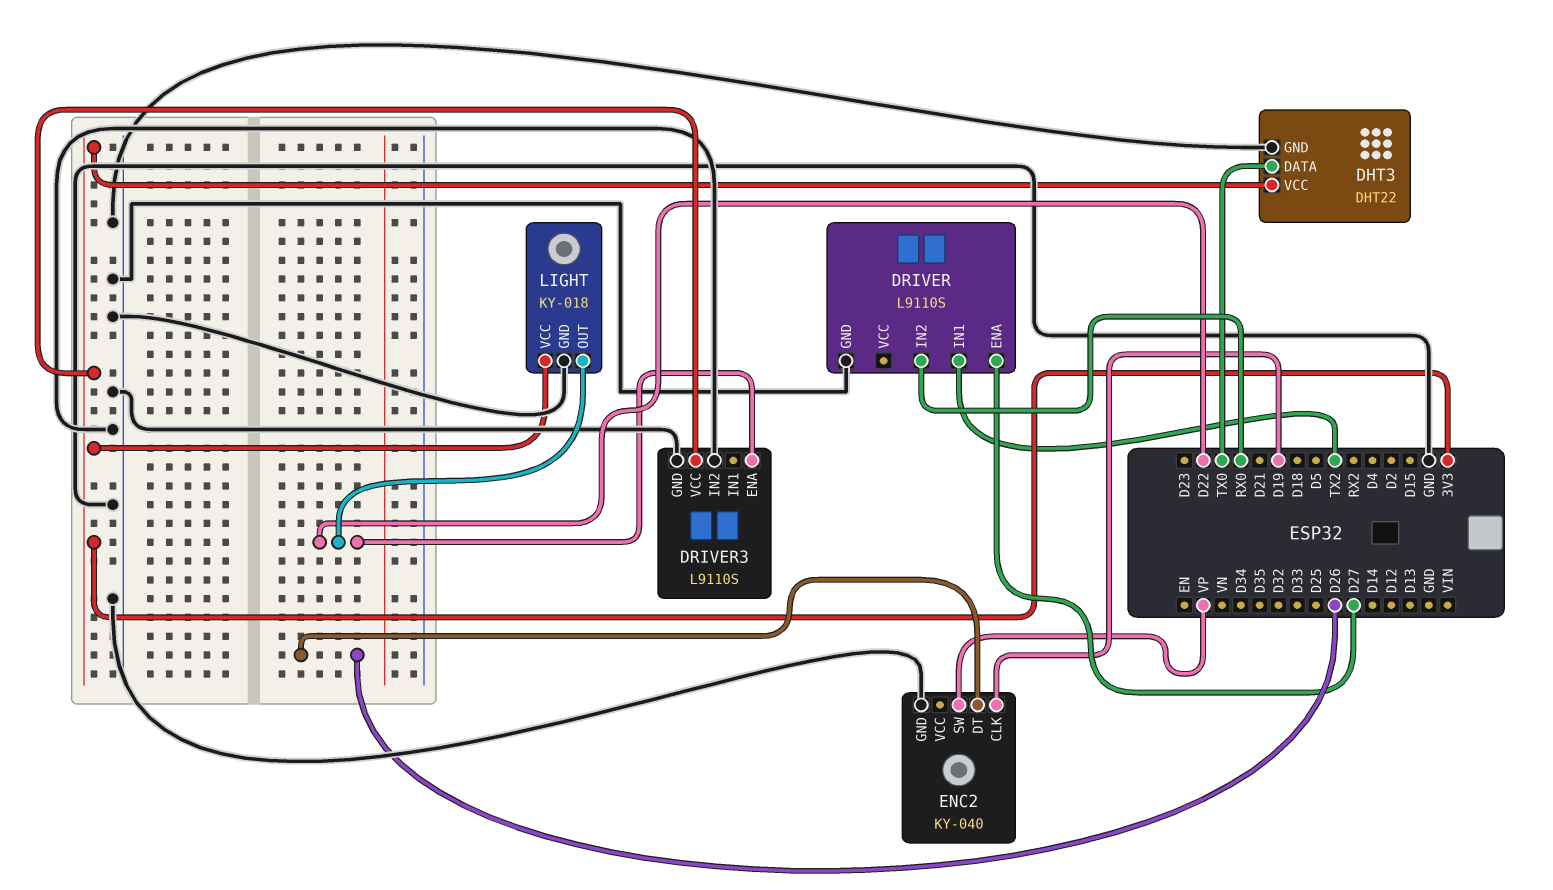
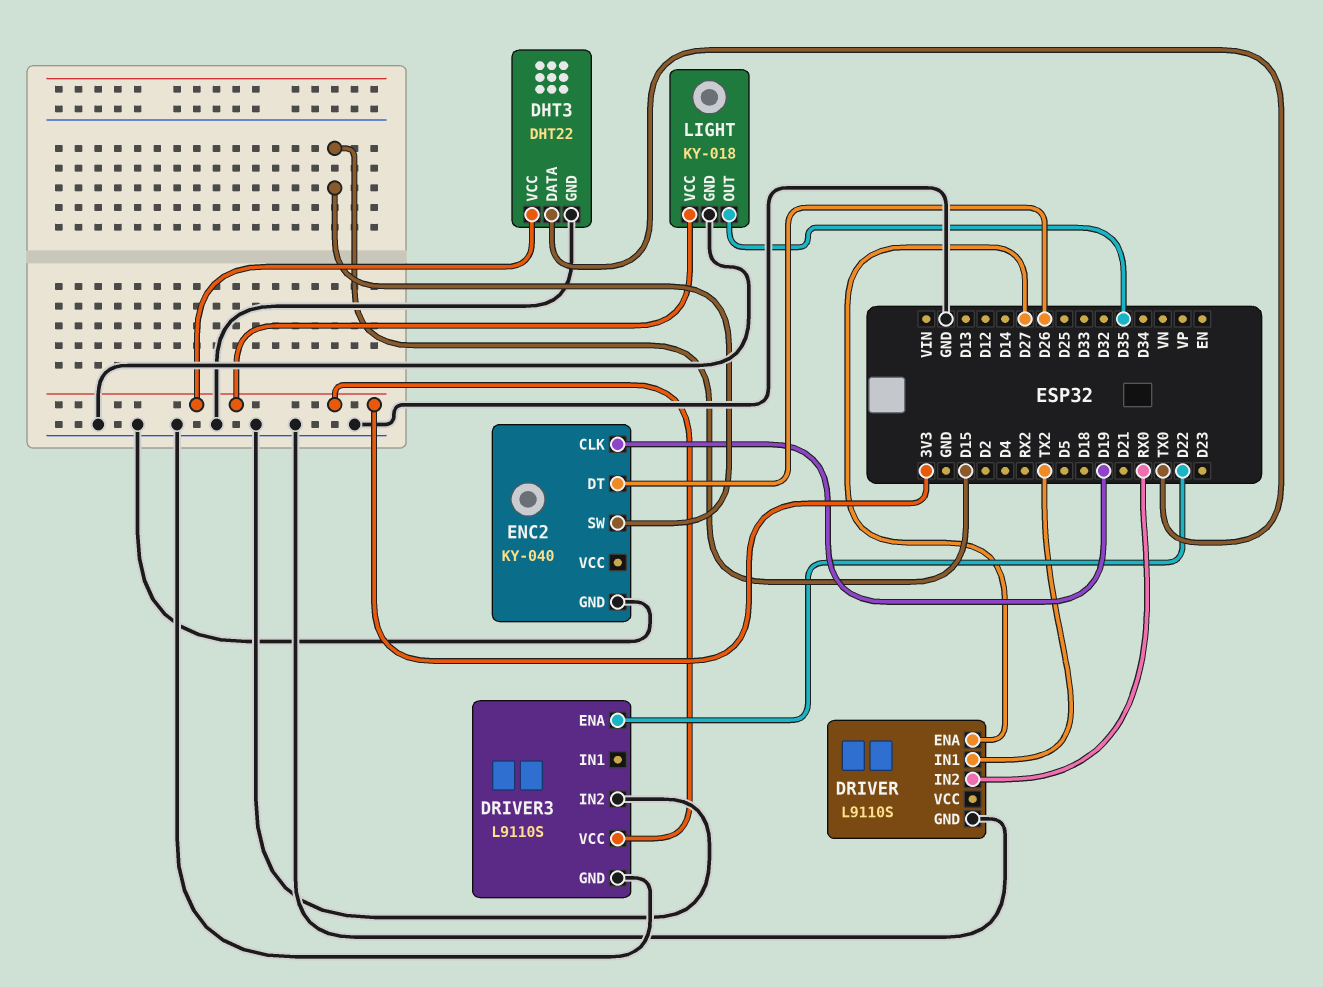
ENC2 pin SW: VP -> D15
LIGHT pin OUT: D22 -> D35

